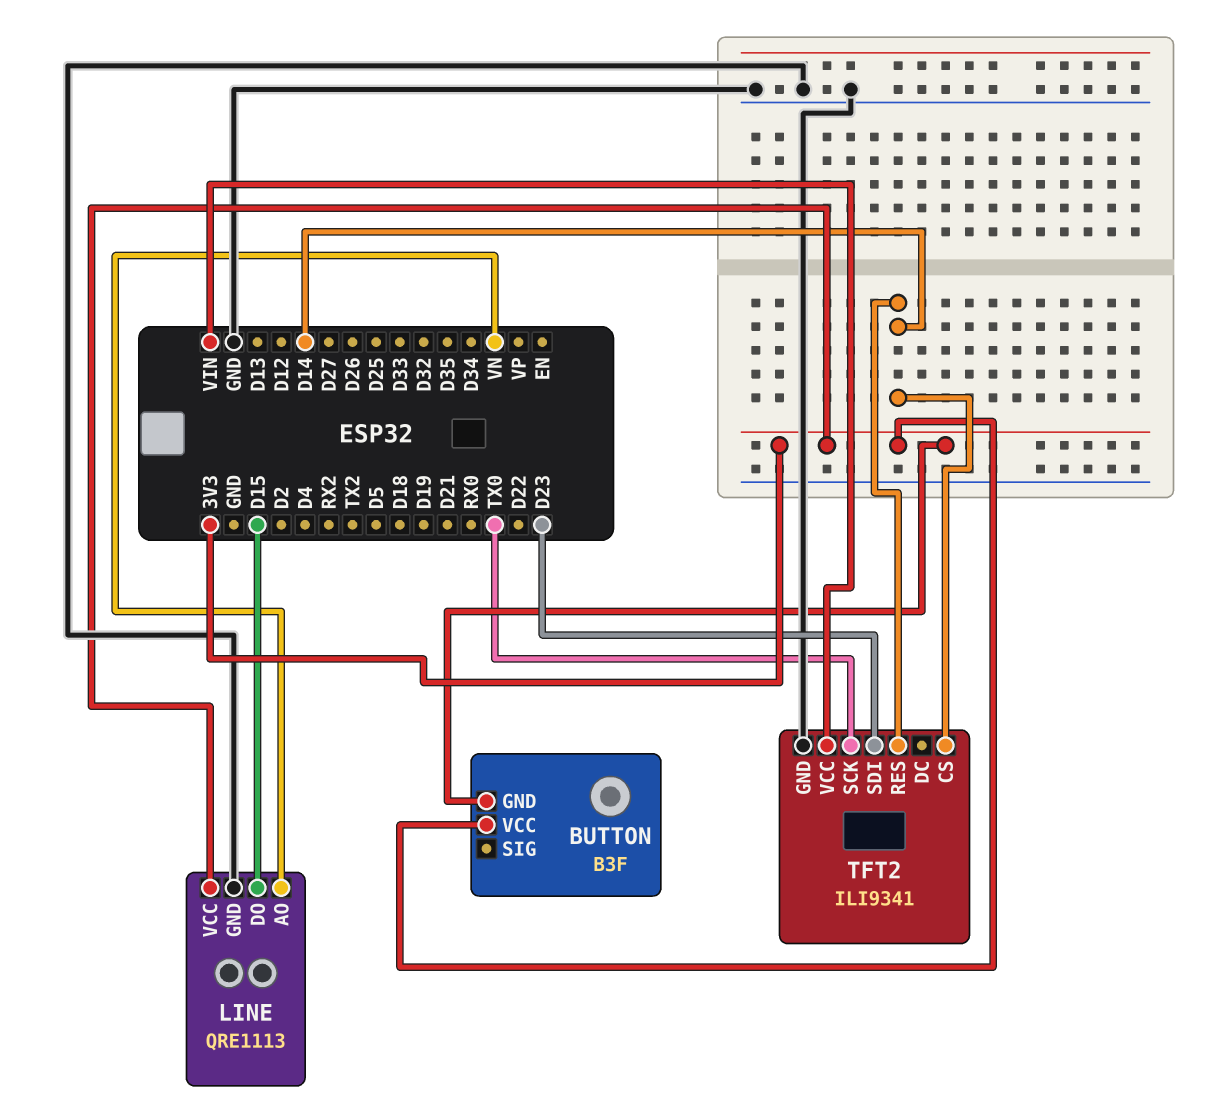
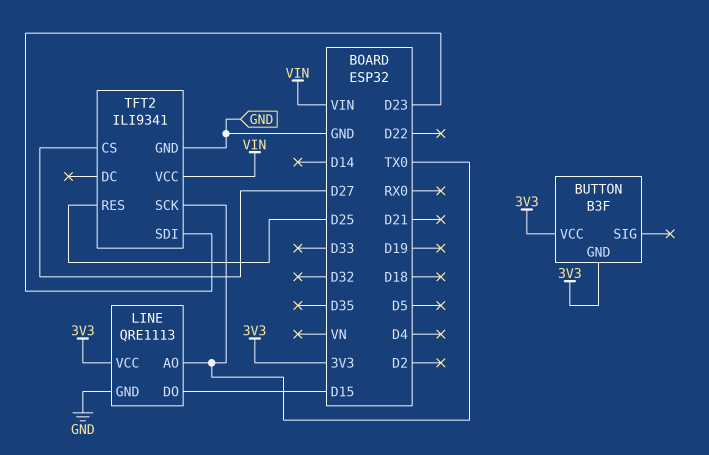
LINE pin AO: VN -> TX0
TFT2 pin CS: D14 -> D27
TFT2 pin RES: D14 -> D25

